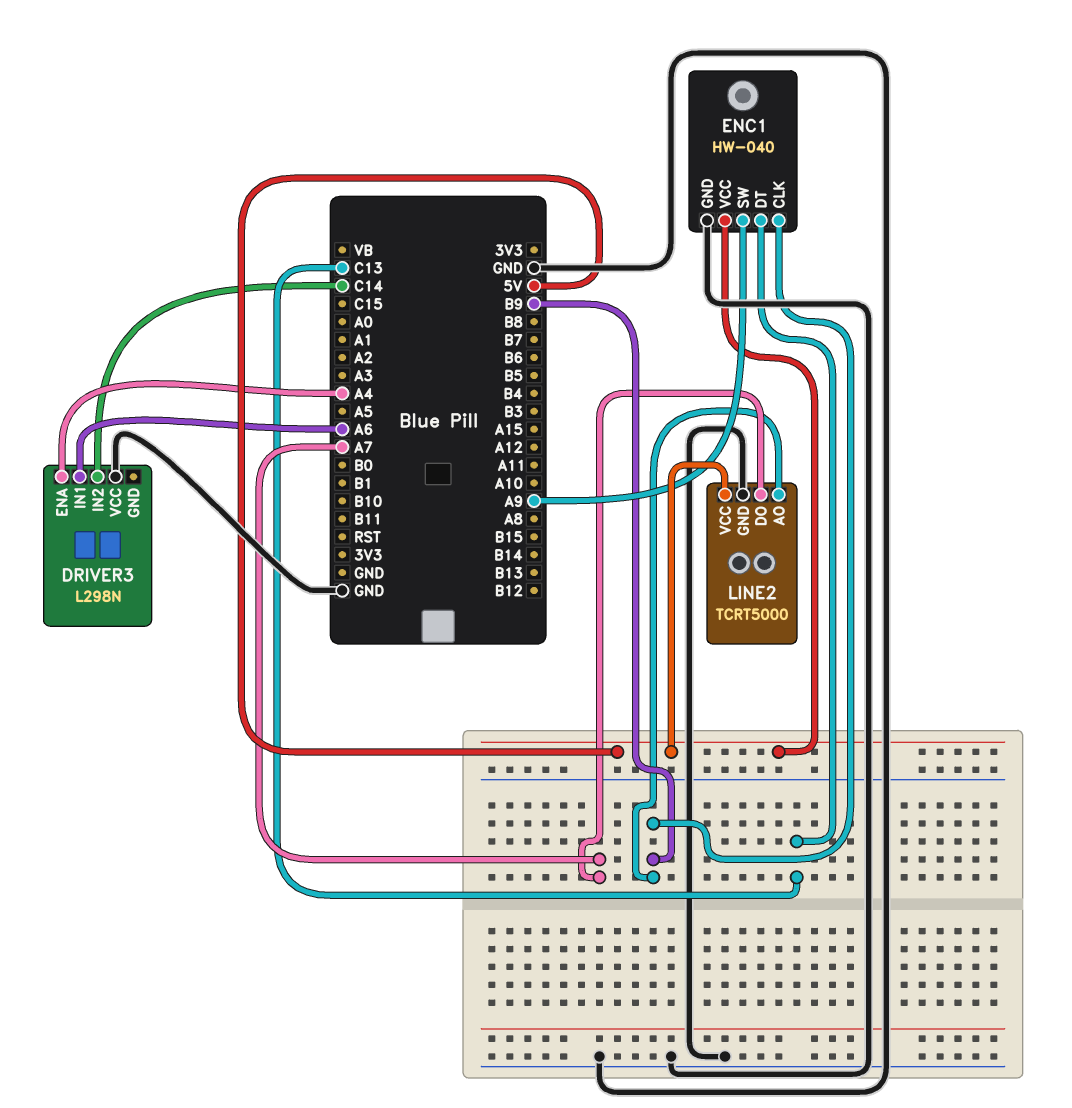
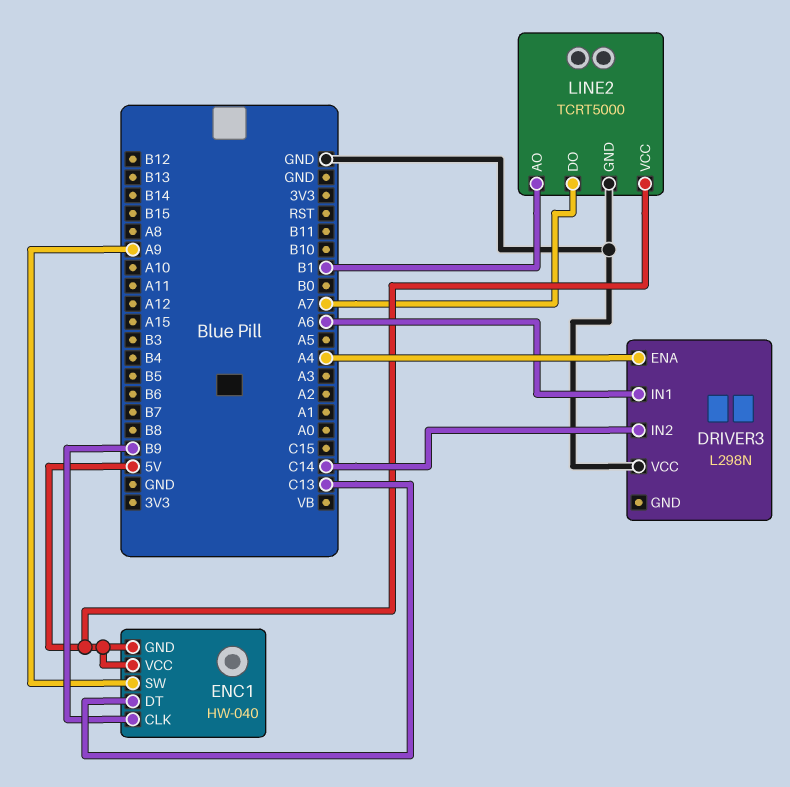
ENC1 pin GND: GND -> 5V
LINE2 pin AO: B9 -> B1

